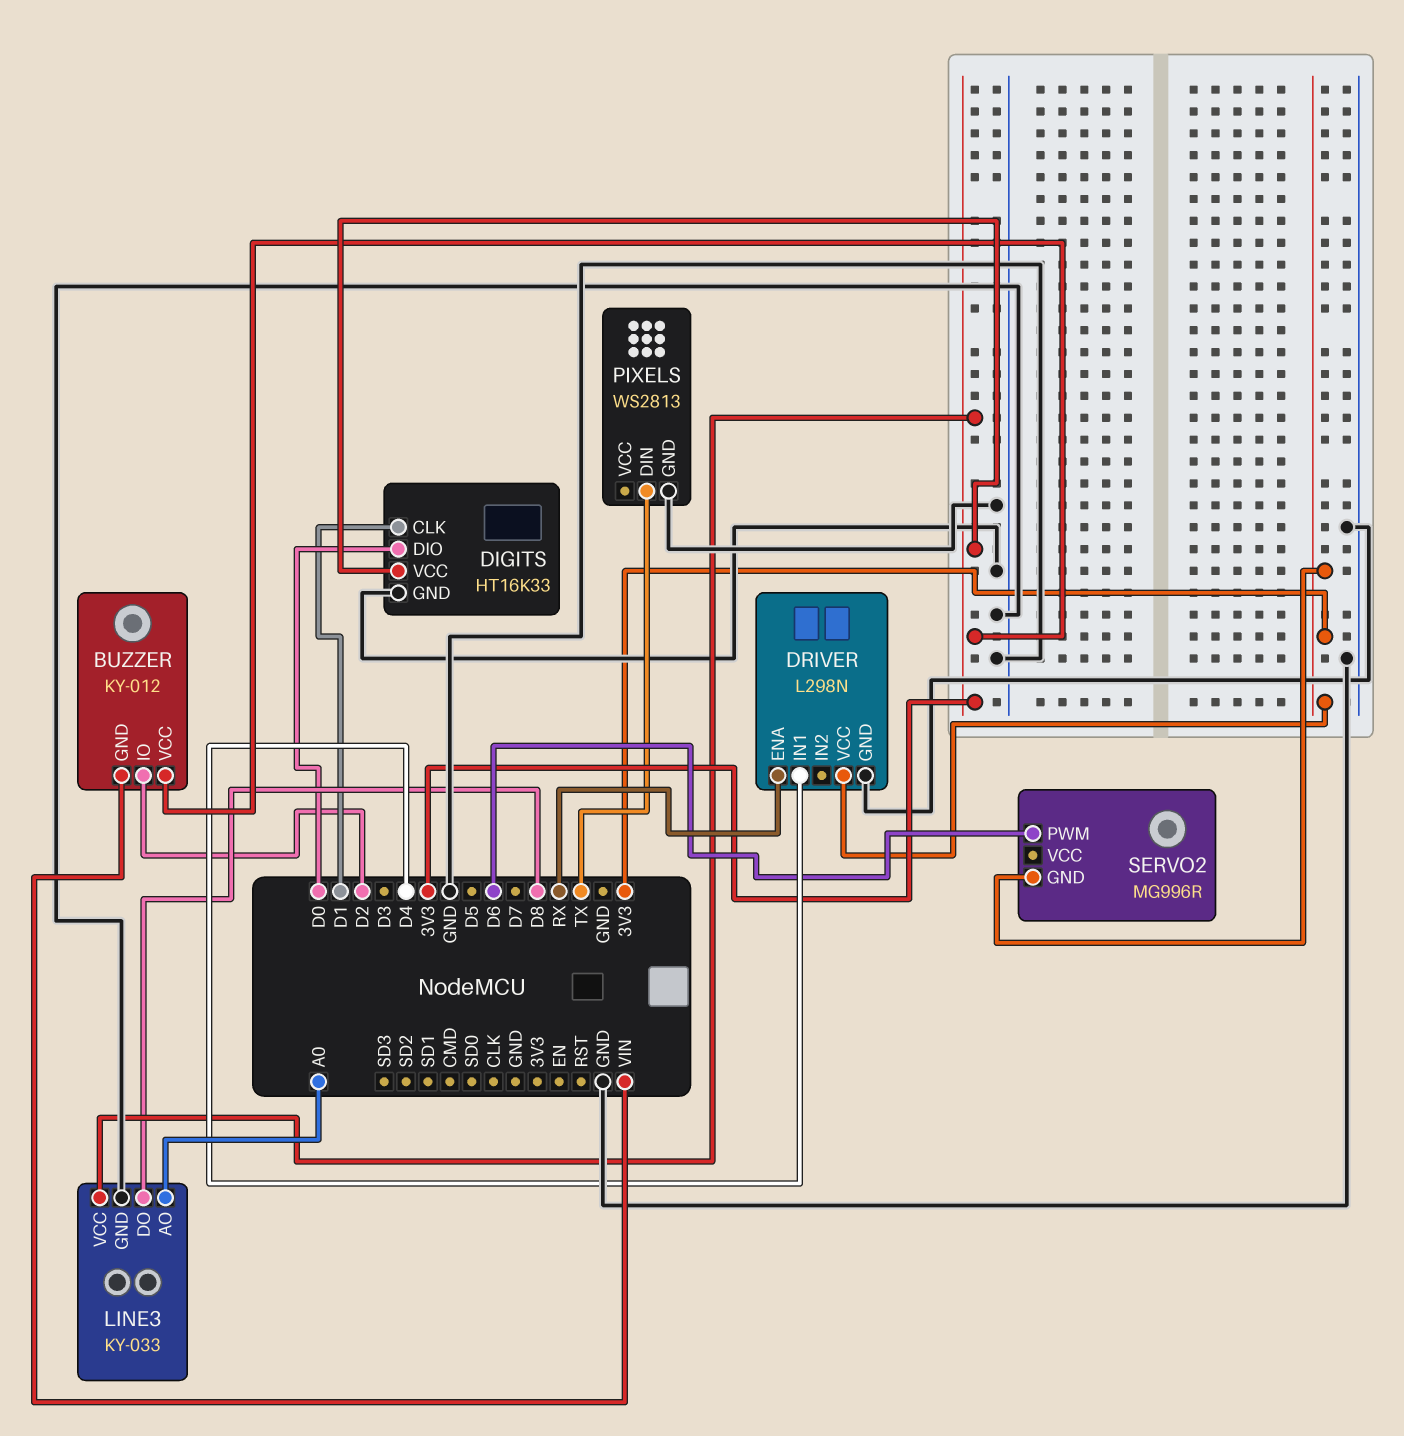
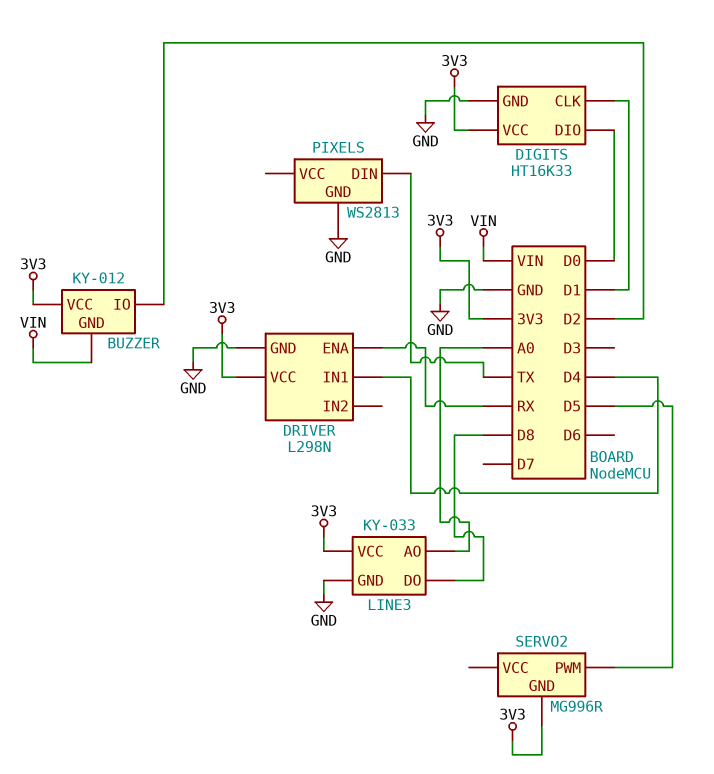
SERVO2 pin PWM: D6 -> D5

